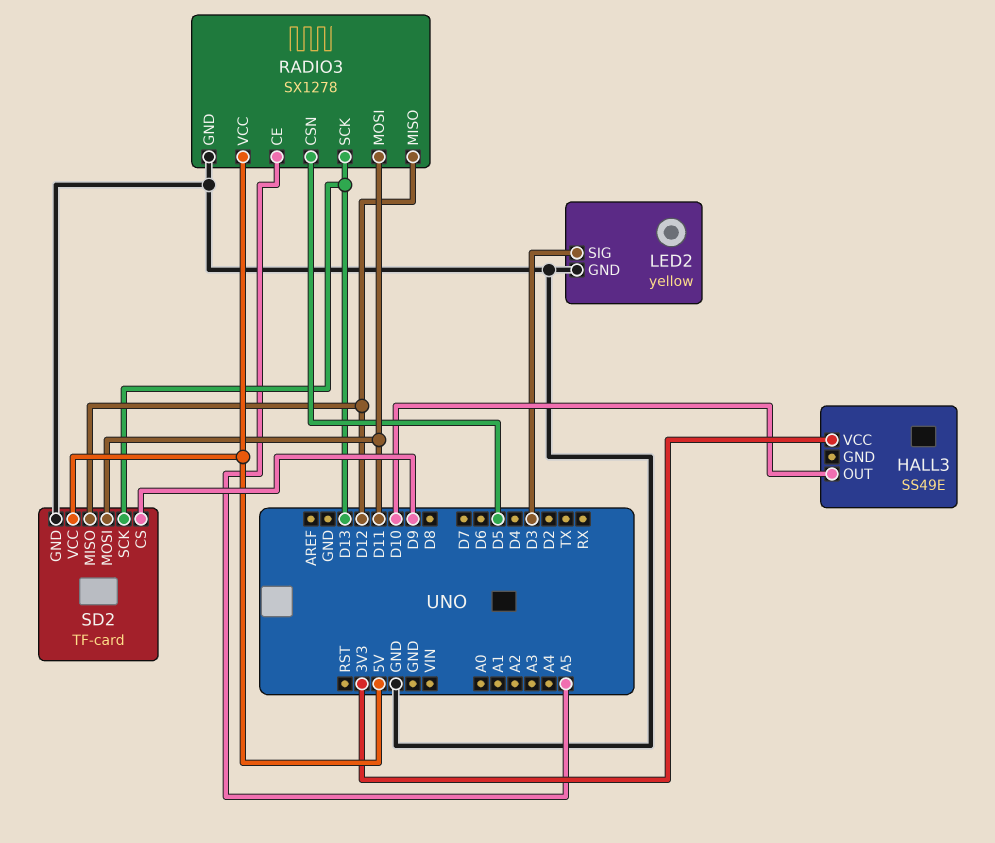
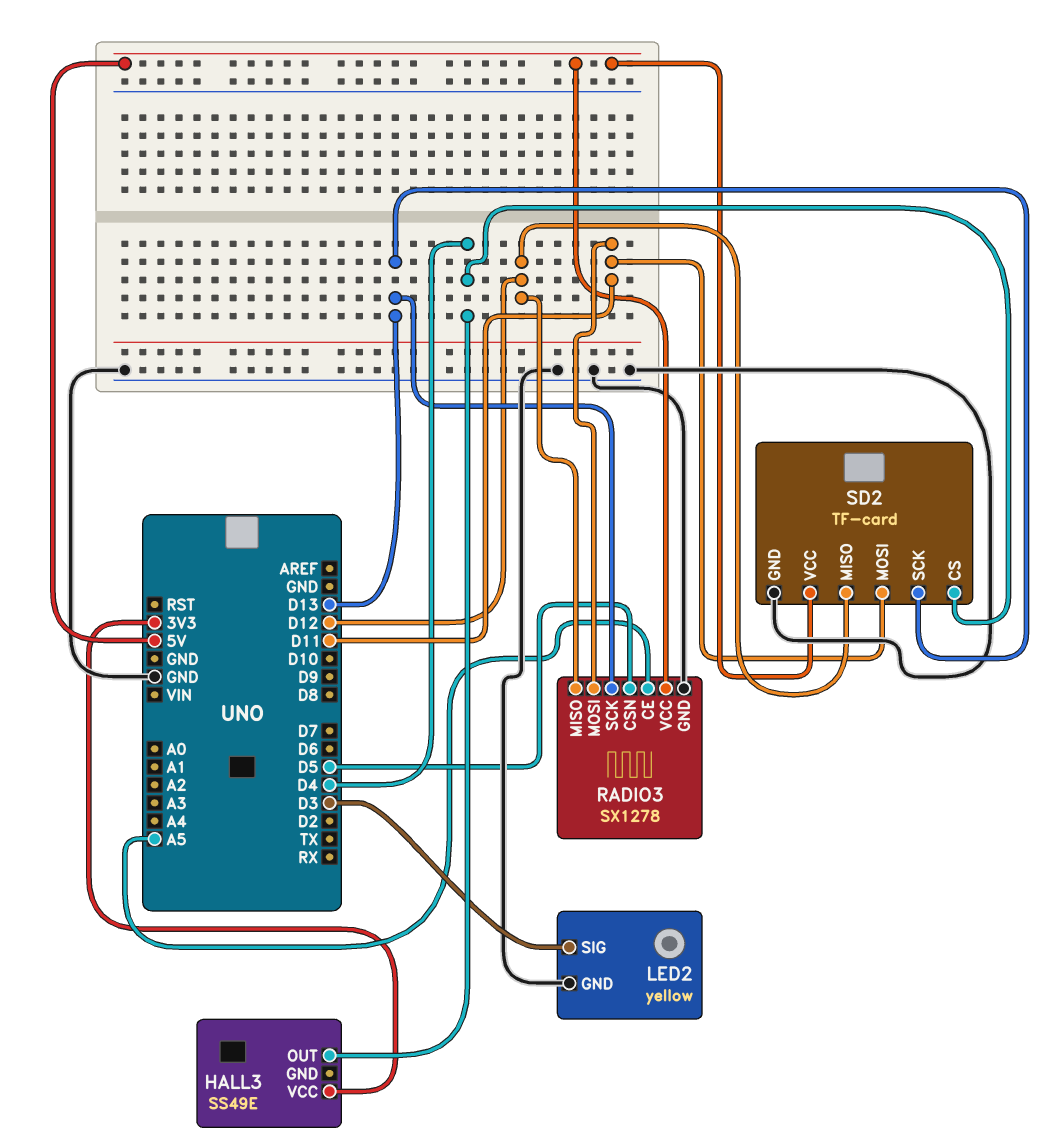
HALL3 pin OUT: D10 -> D4
SD2 pin CS: D9 -> D4

